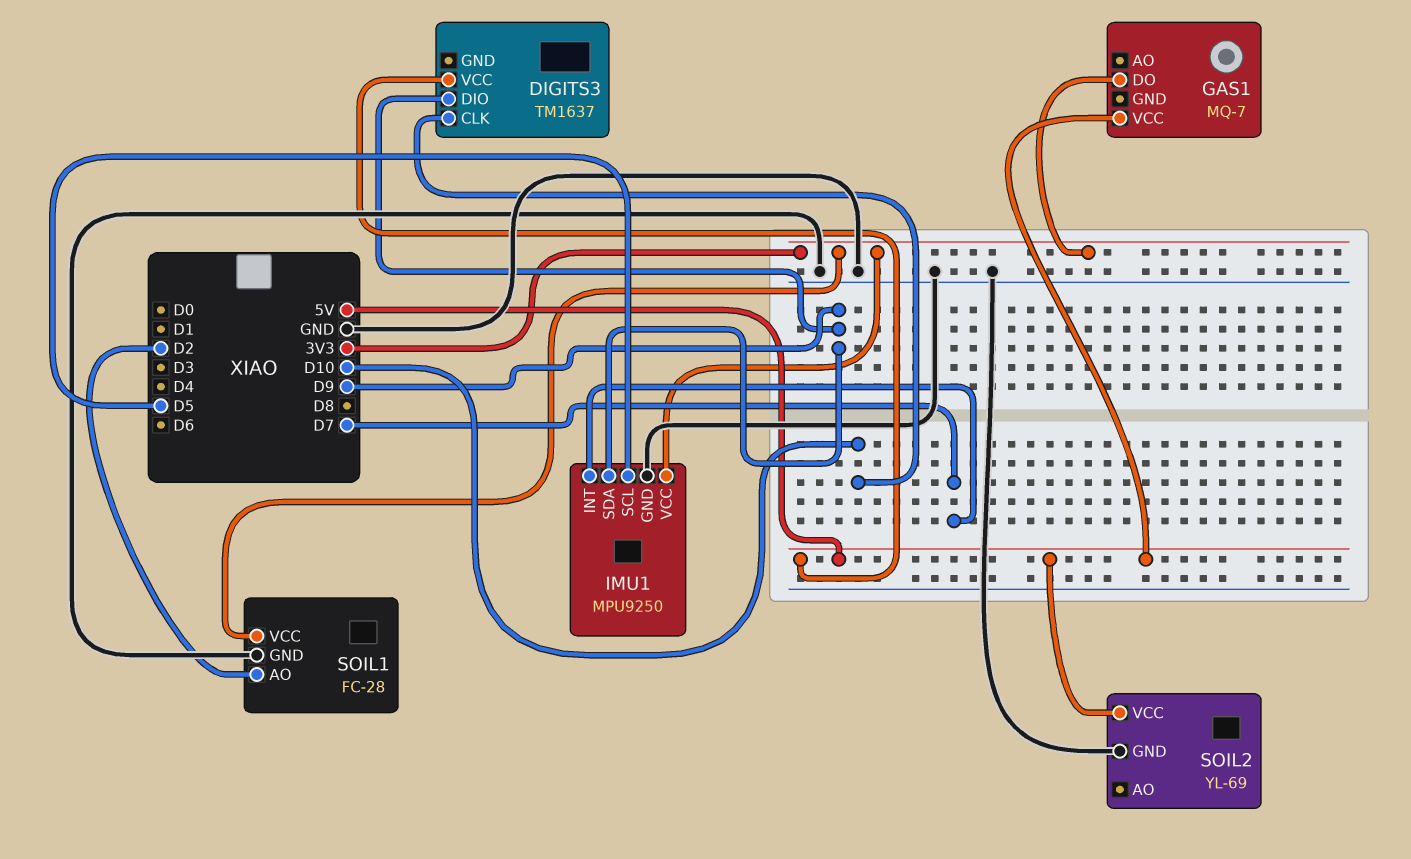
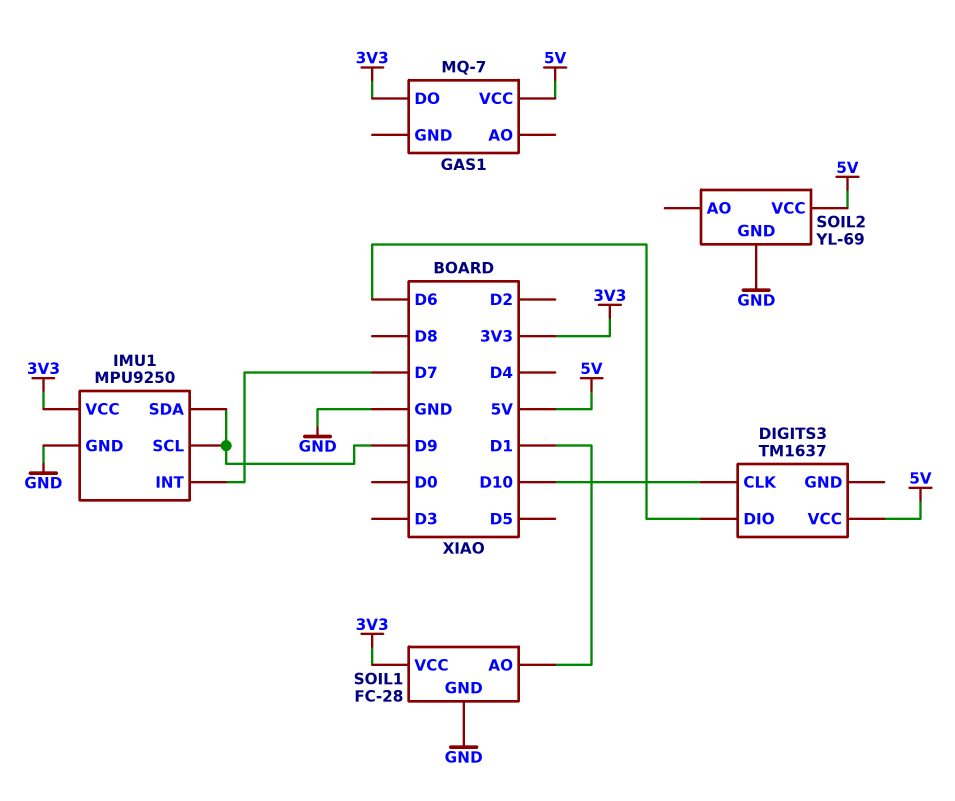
DIGITS3 pin DIO: D9 -> D6
IMU1 pin SCL: D5 -> D9
SOIL1 pin AO: D2 -> D1

